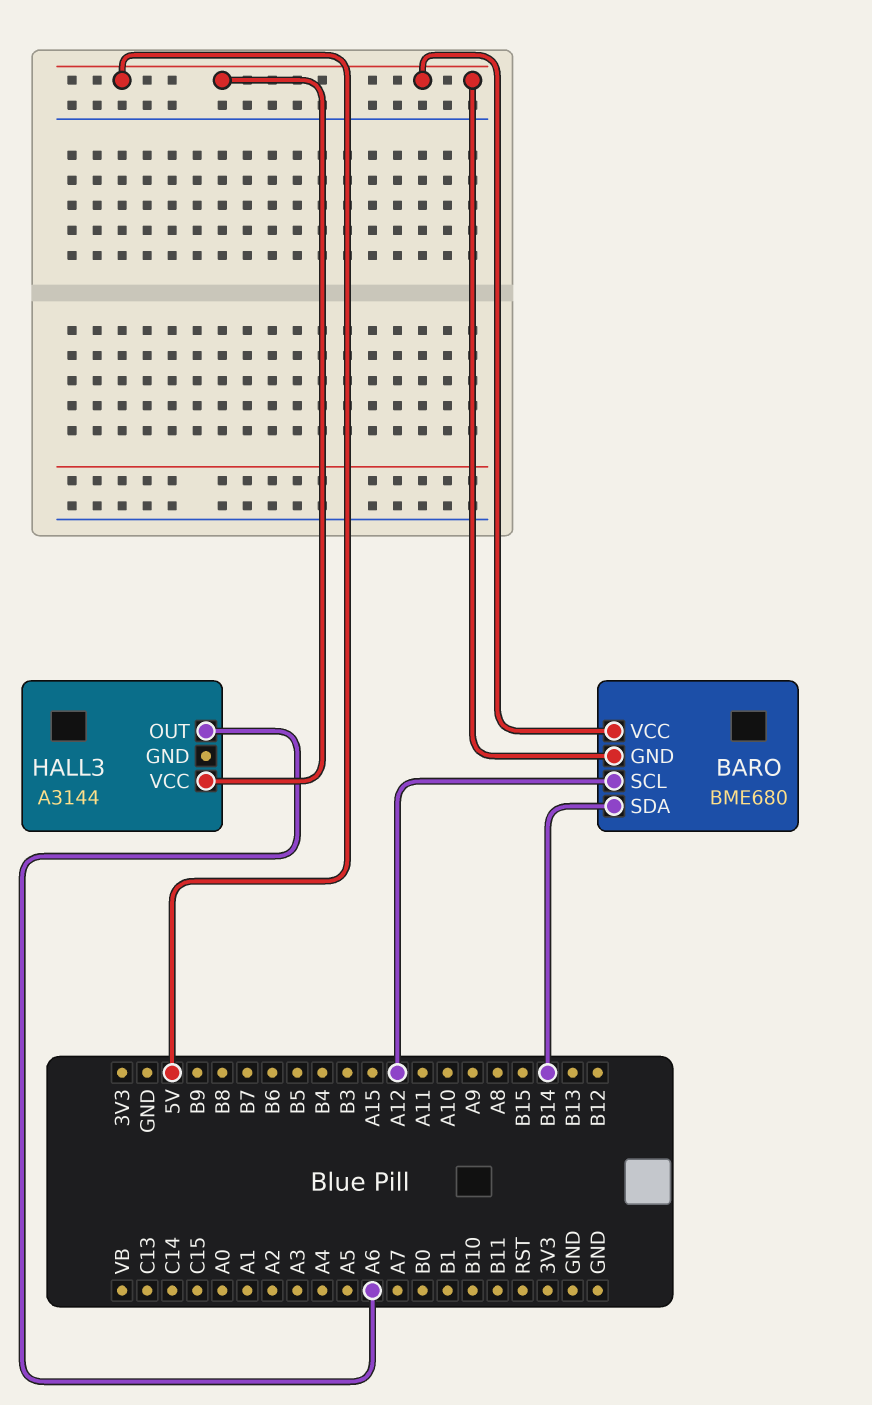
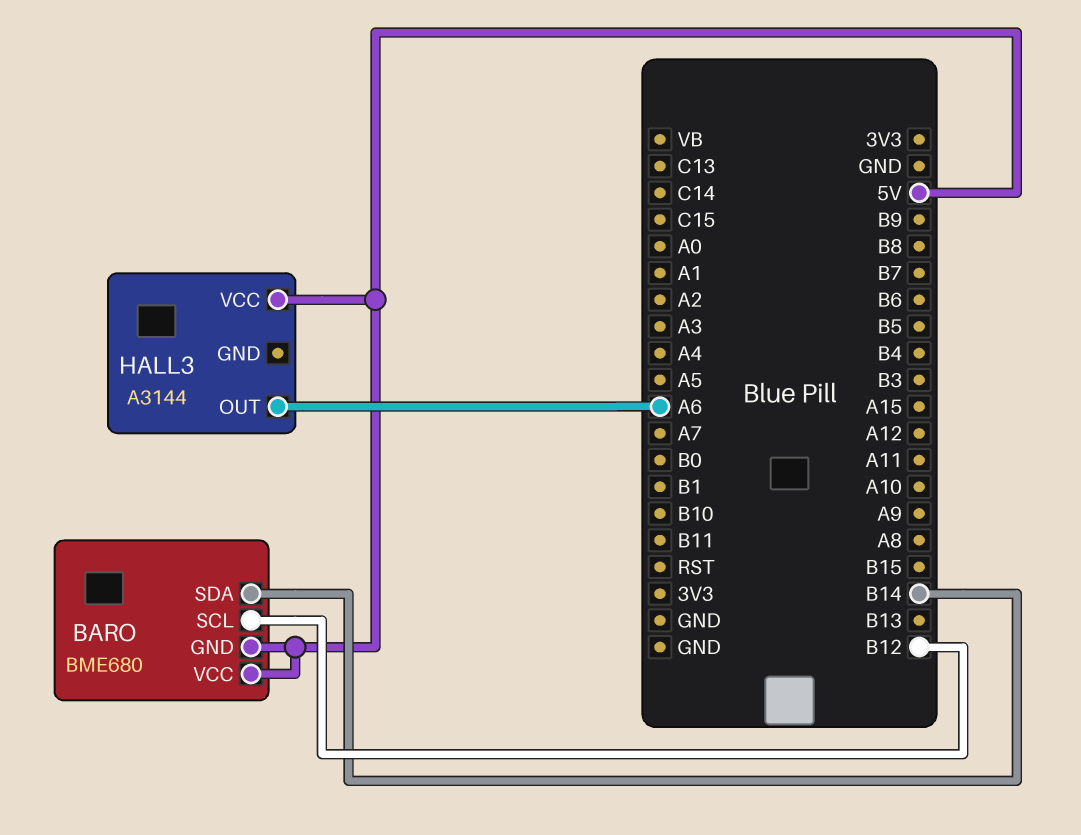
BARO pin SCL: A12 -> B12

